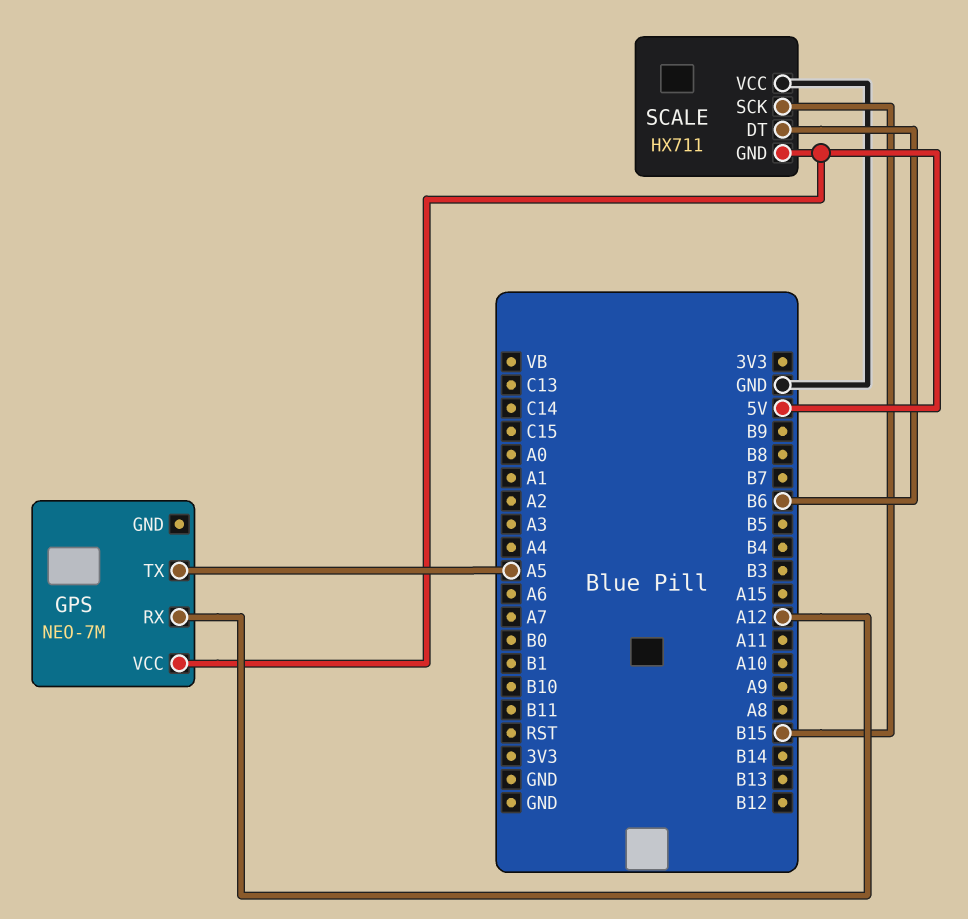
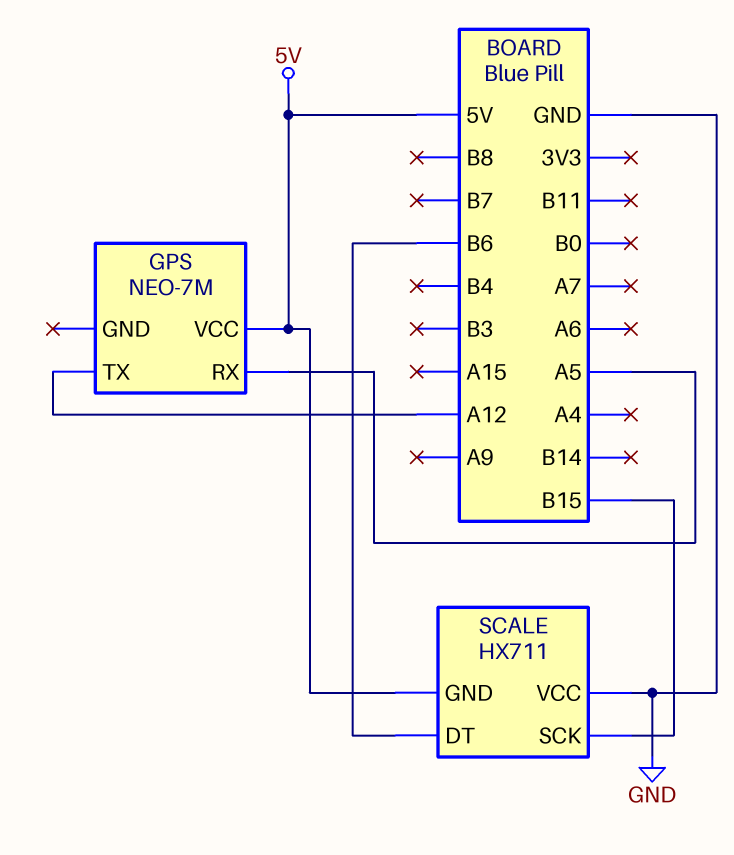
GPS pin RX: A12 -> A5
GPS pin TX: A5 -> A12

